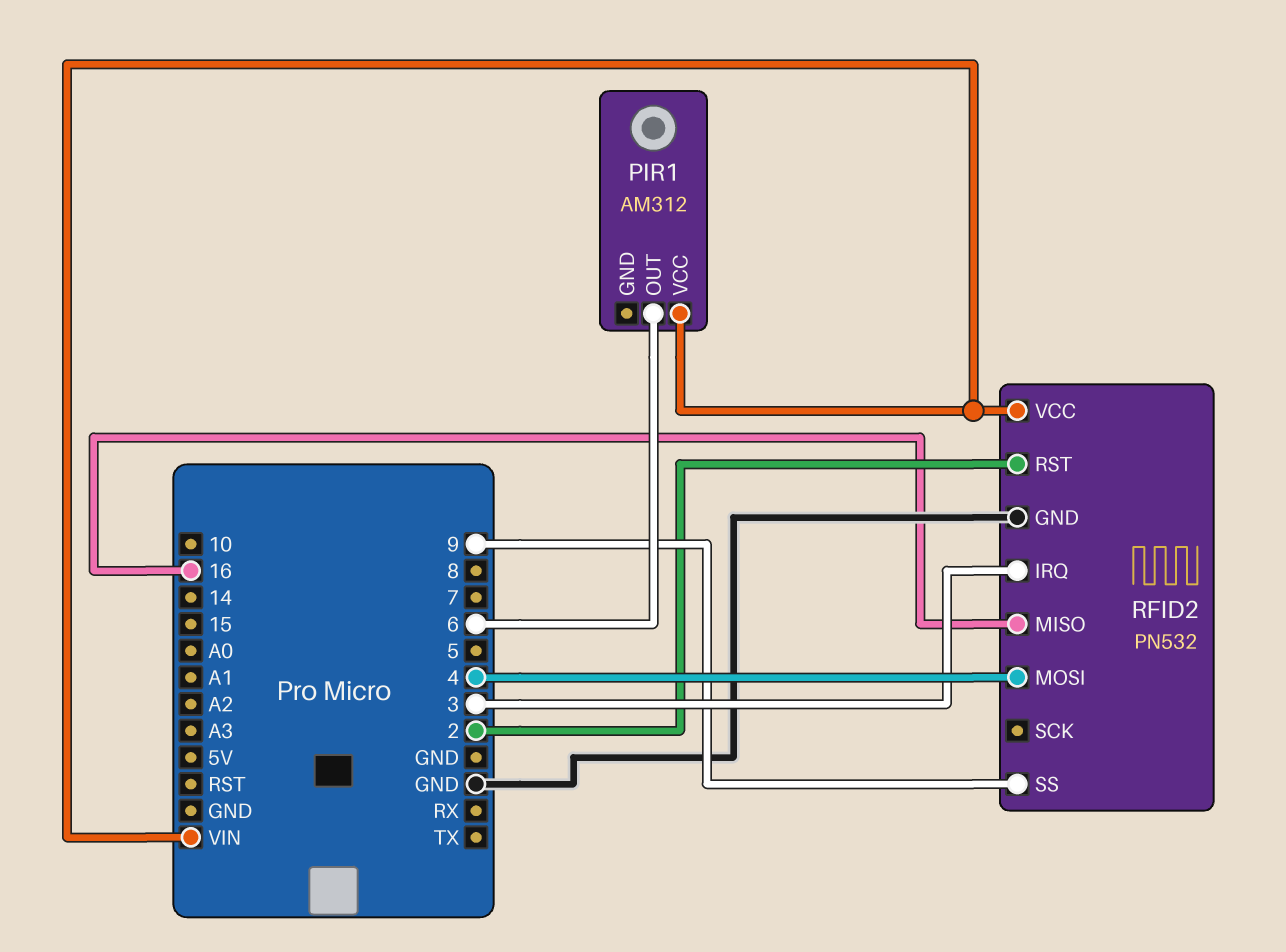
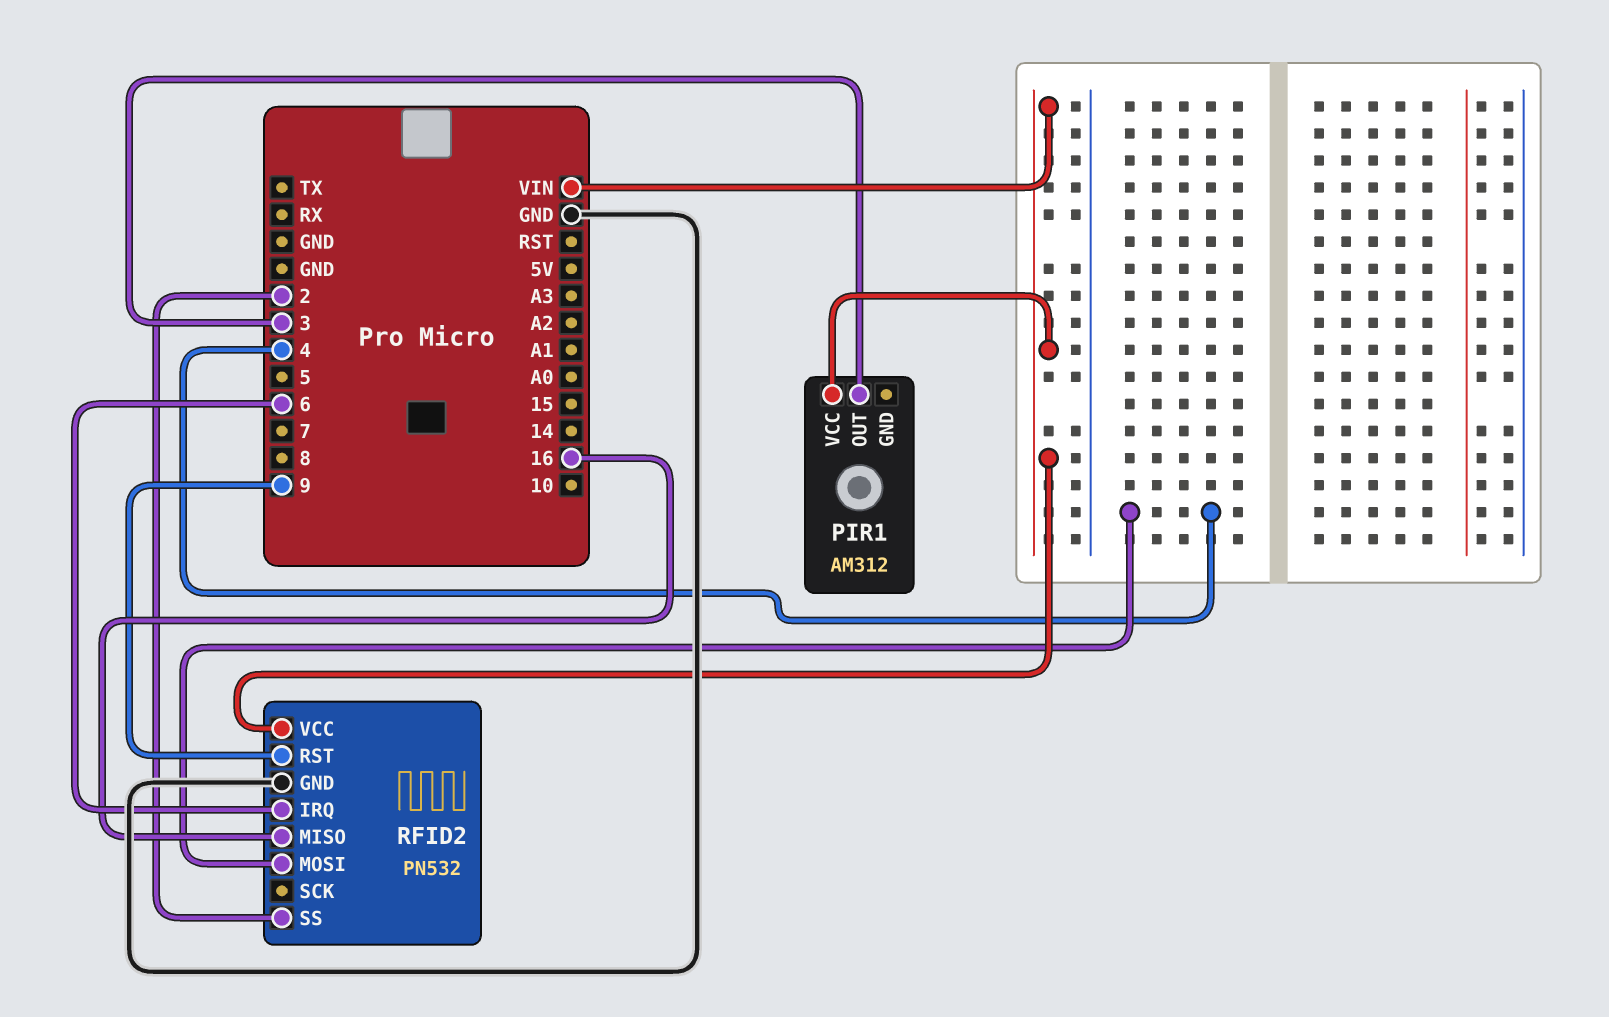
PIR1 pin OUT: 6 -> 3
RFID2 pin IRQ: 3 -> 6
RFID2 pin RST: 2 -> 9
RFID2 pin SS: 9 -> 2

